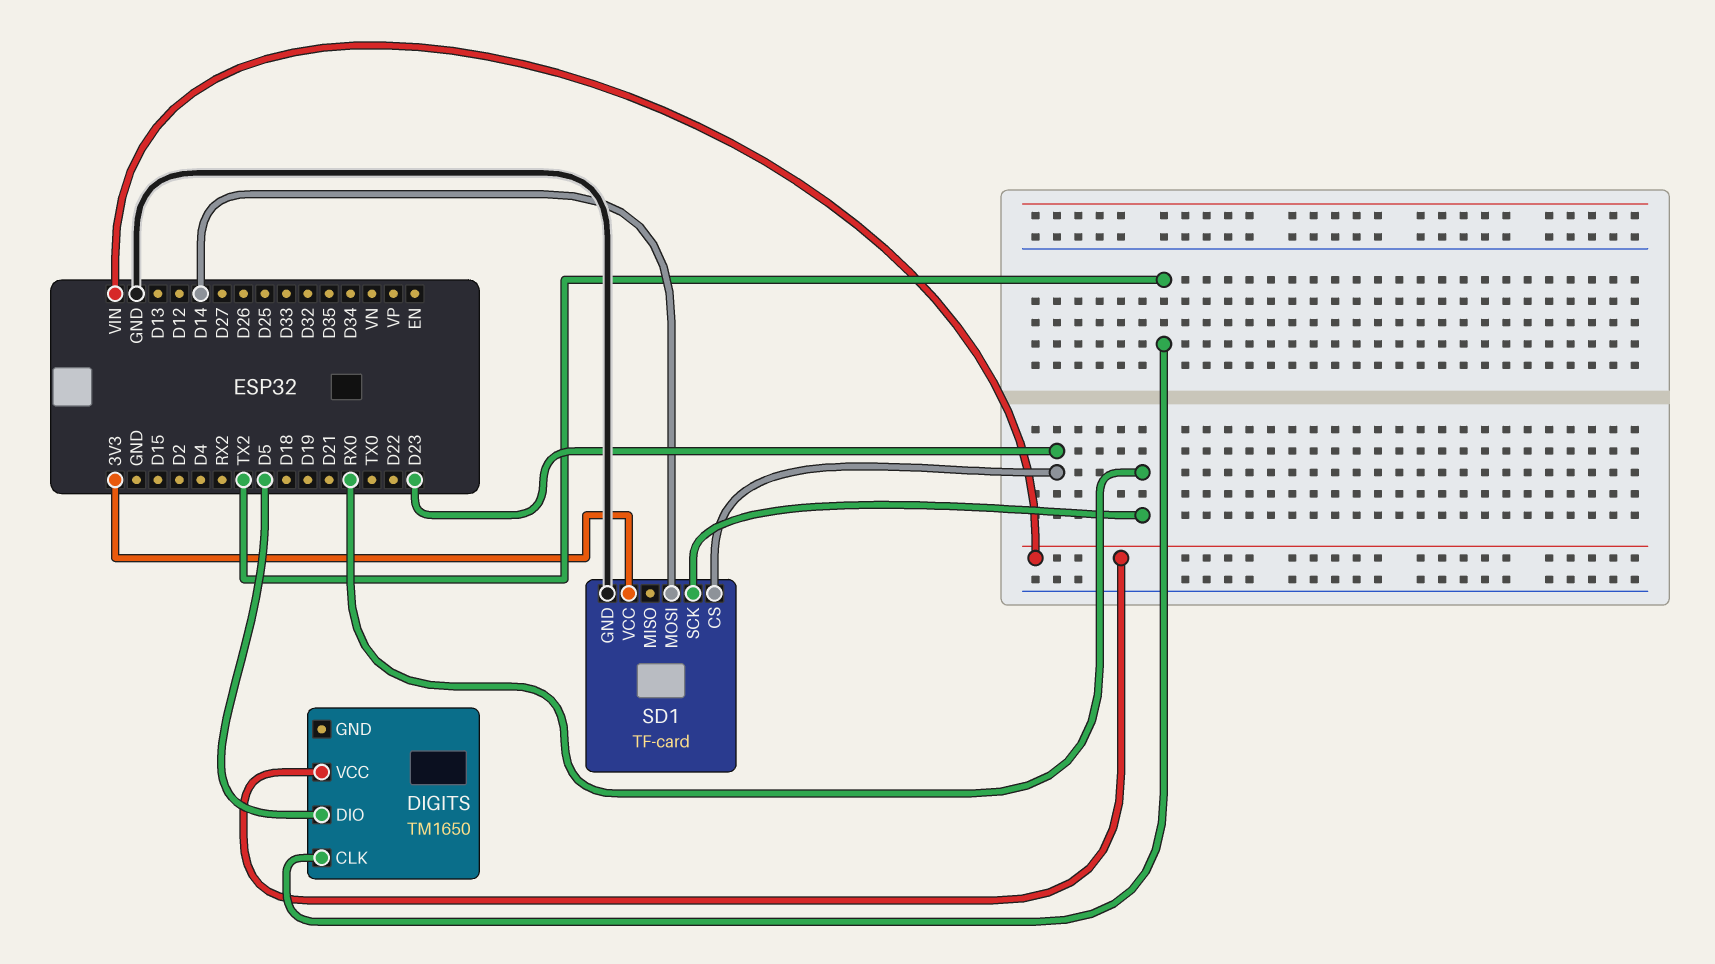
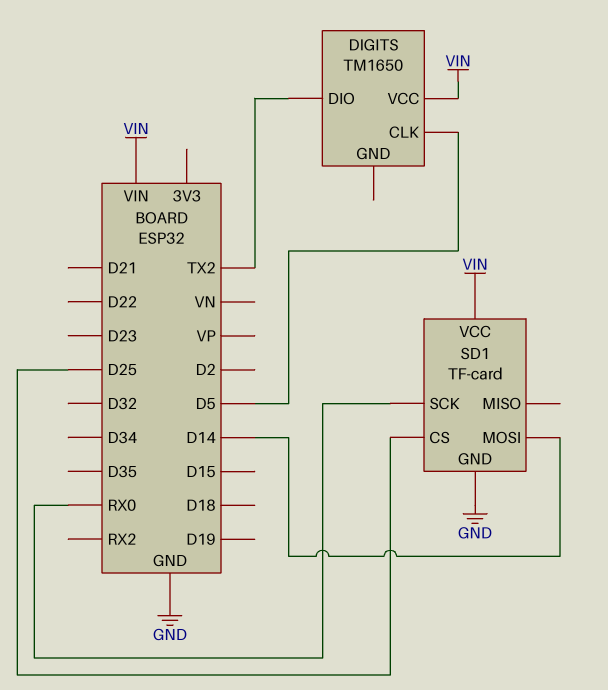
DIGITS pin CLK: TX2 -> D5
DIGITS pin DIO: D5 -> TX2
SD1 pin CS: D23 -> D25
SD1 pin VCC: 3V3 -> VIN

